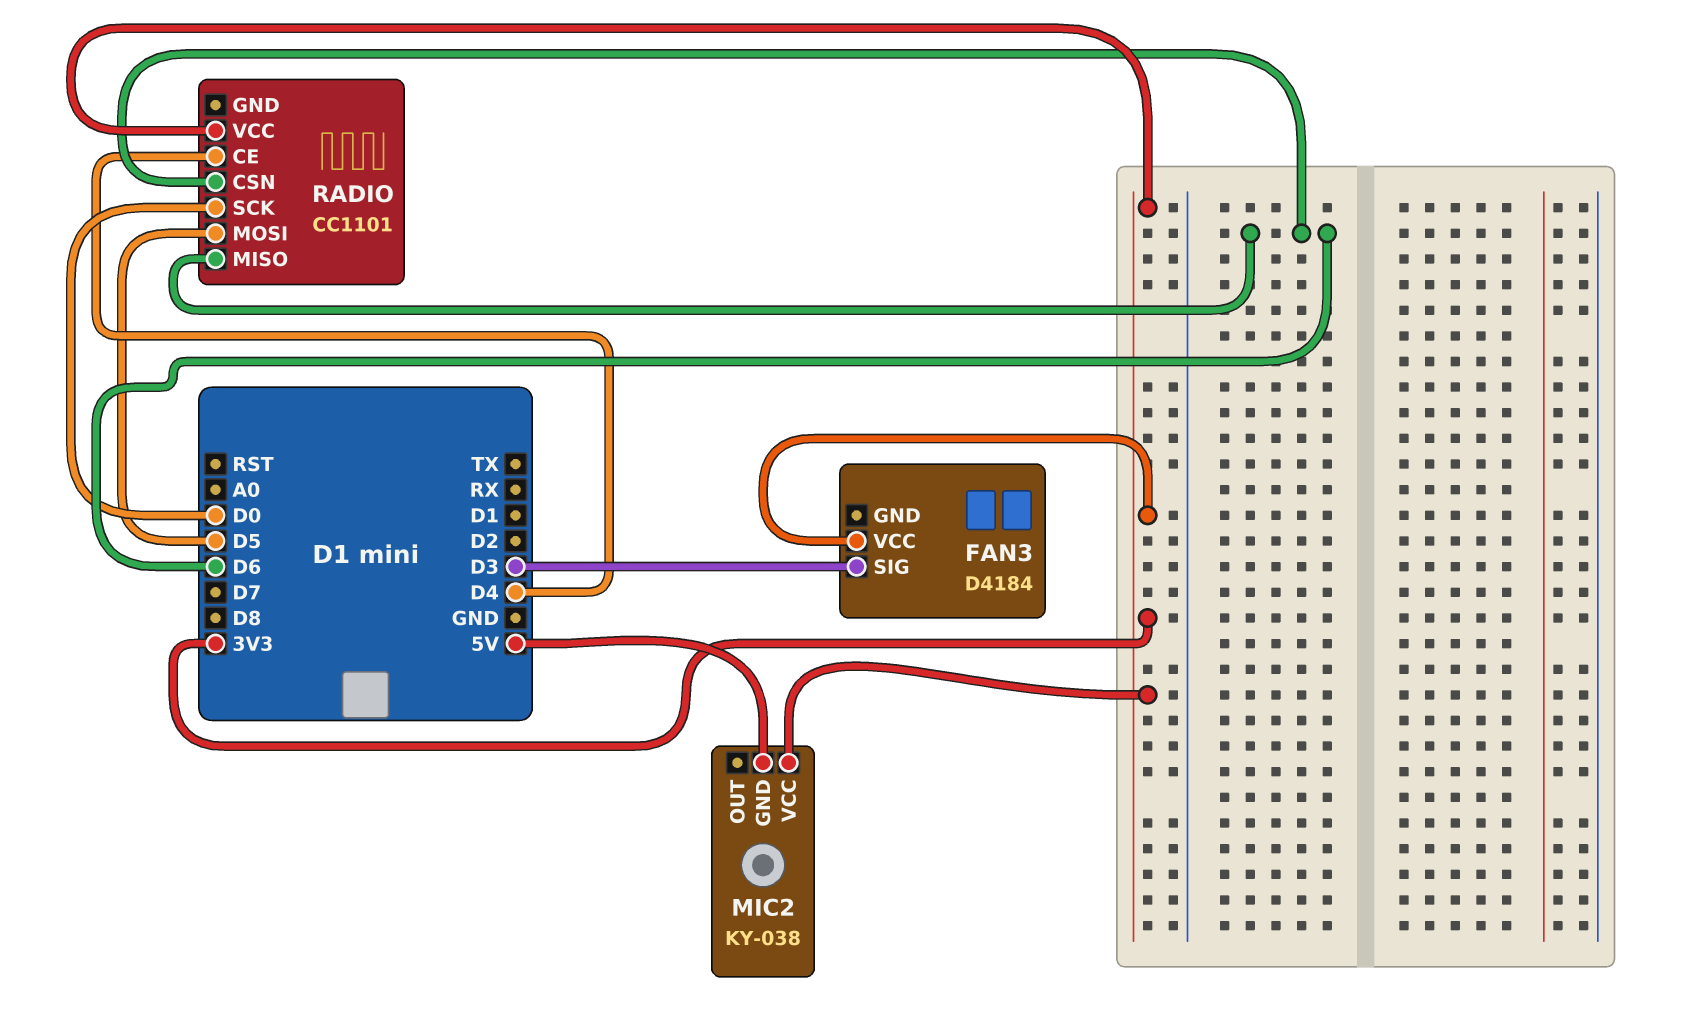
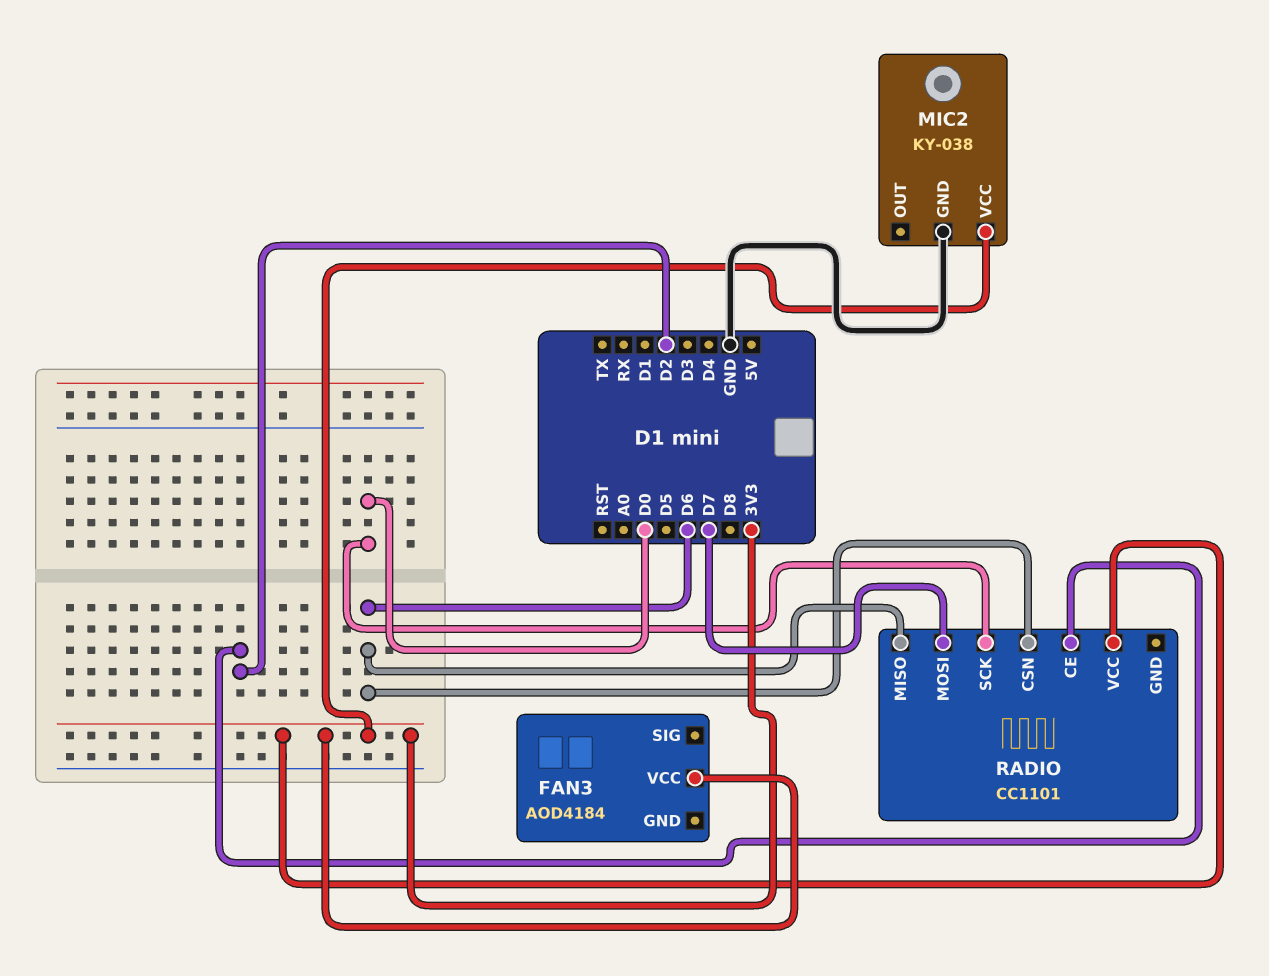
FAN3: D4184 -> AOD4184
FAN3 pin SIG: D3 -> none
MIC2 pin GND: 5V -> GND
RADIO pin CE: D4 -> D2
RADIO pin MOSI: D5 -> D7

